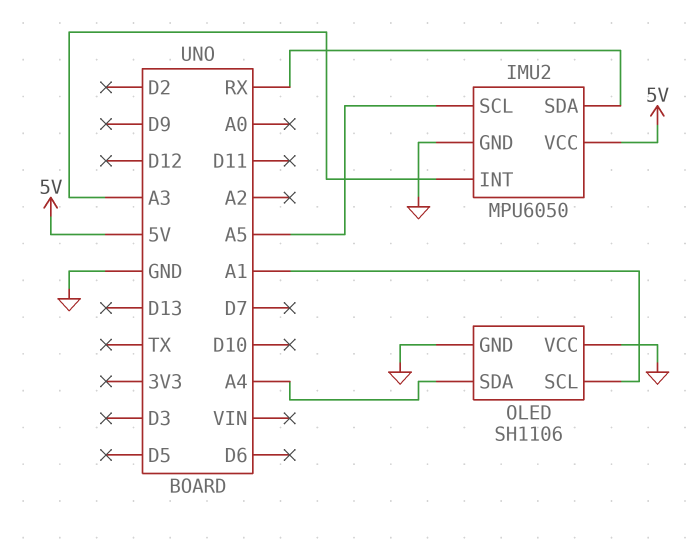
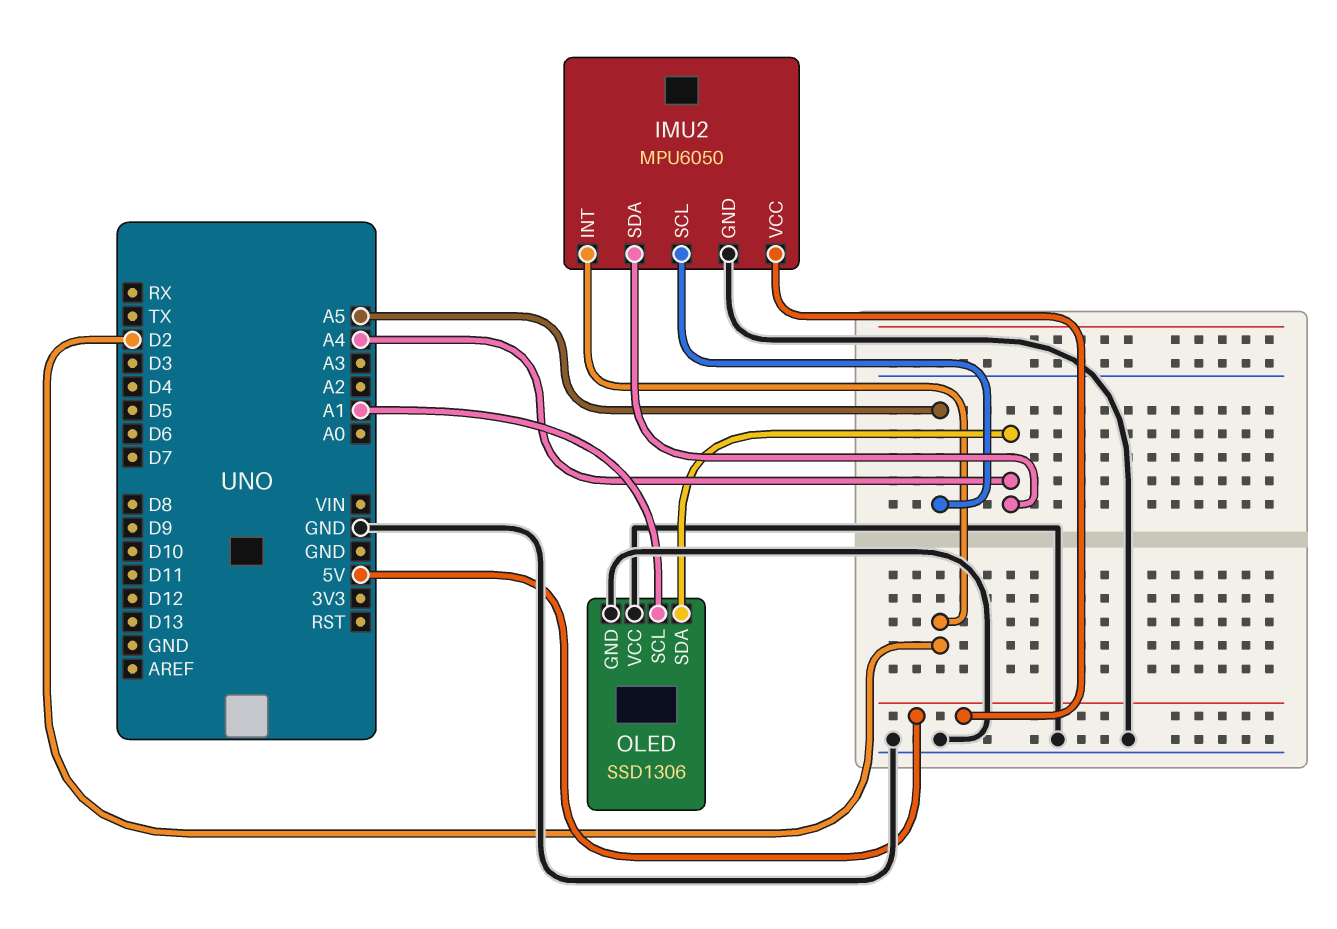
IMU2 pin INT: A3 -> D2
IMU2 pin SDA: RX -> A4
OLED: SH1106 -> SSD1306

